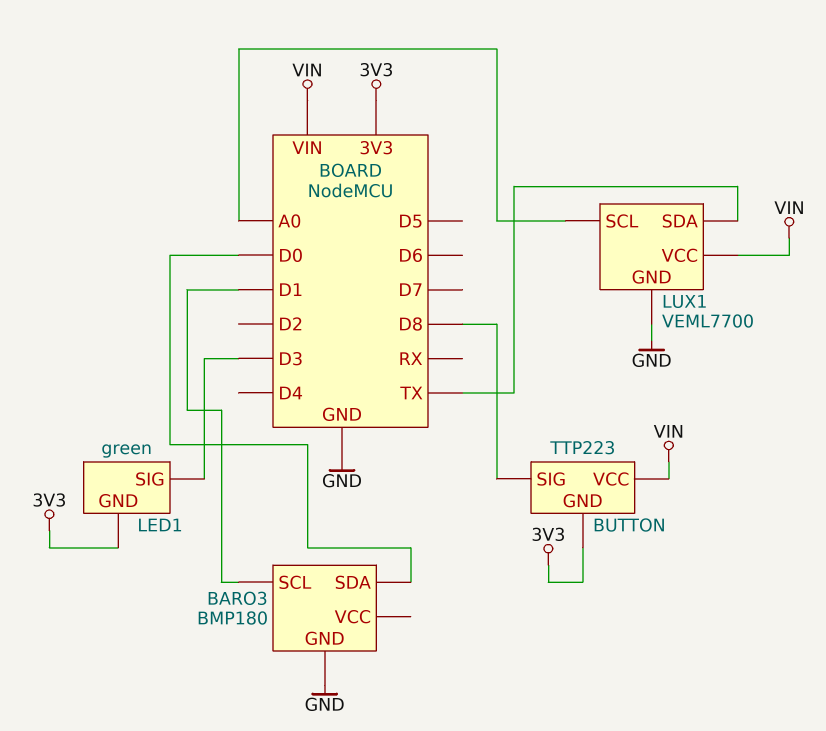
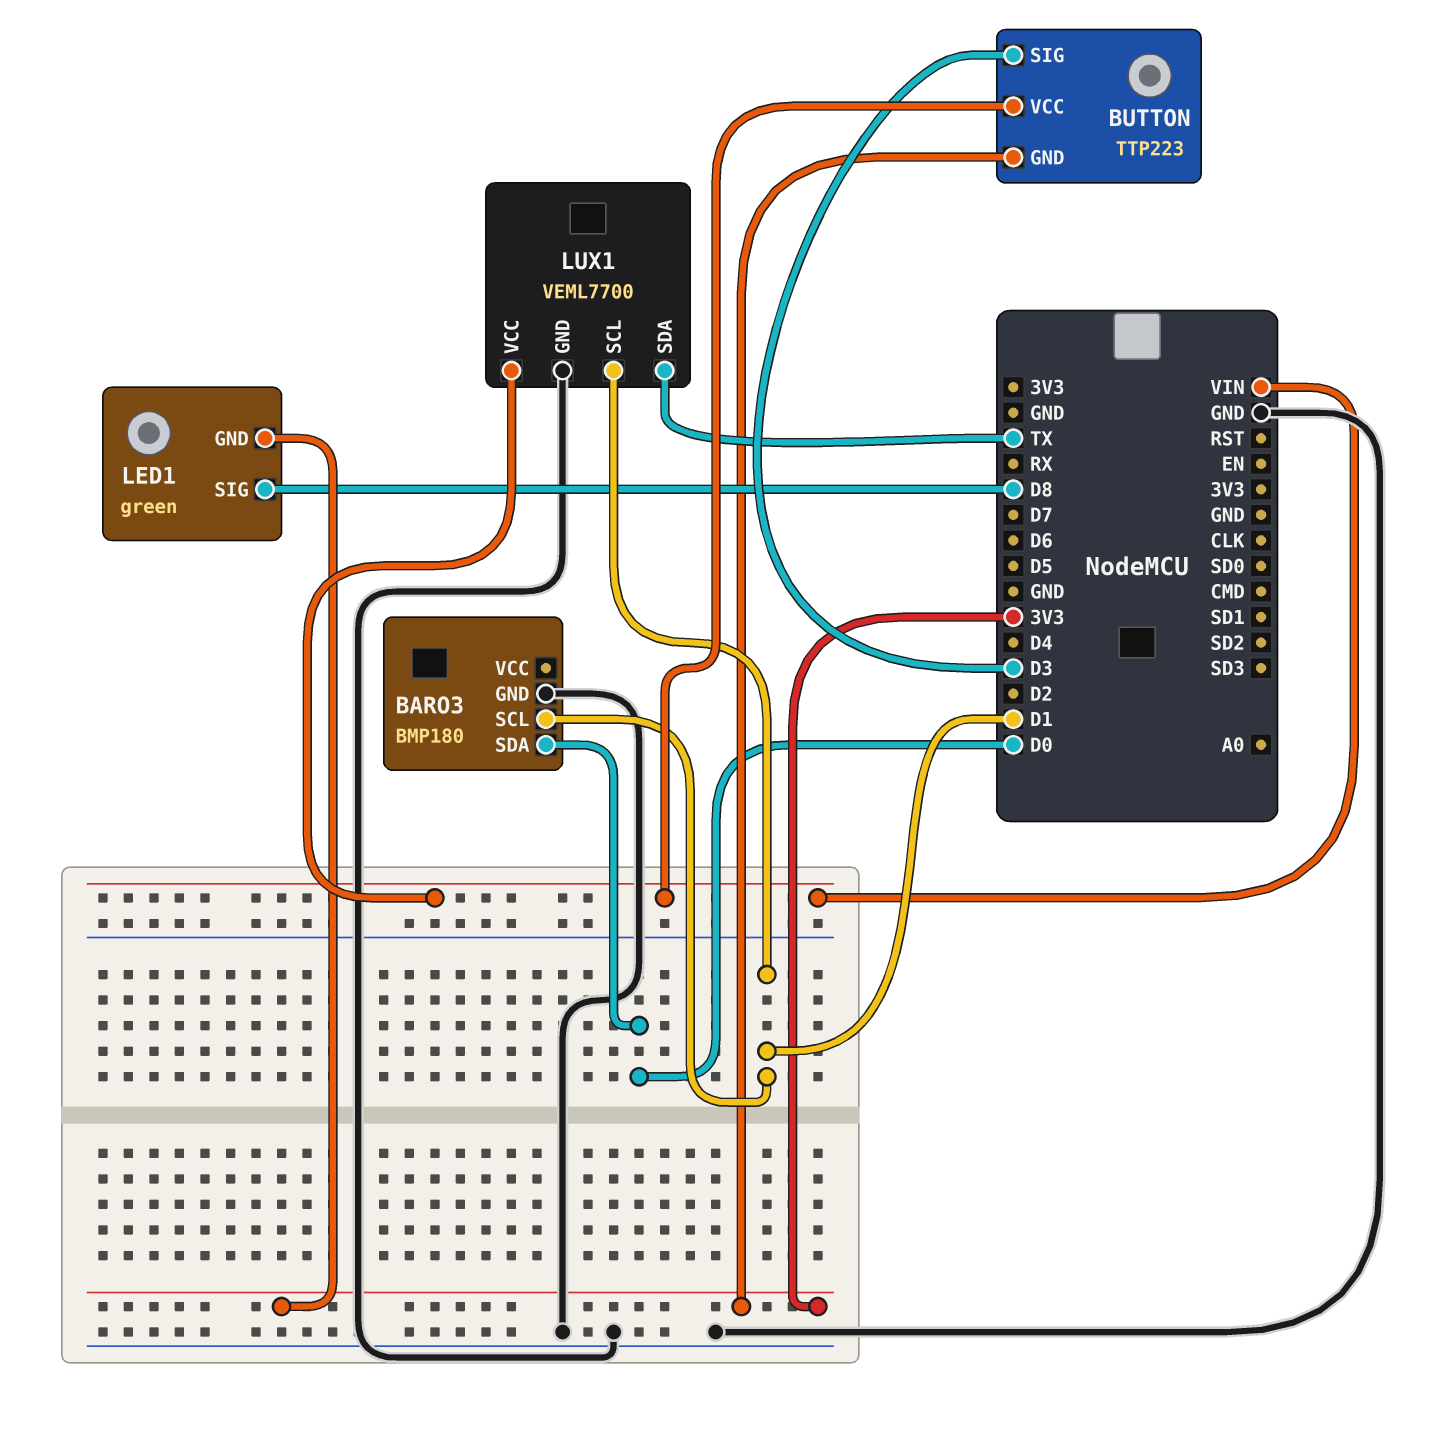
BUTTON pin SIG: D8 -> D3
LED1 pin SIG: D3 -> D8
LUX1 pin SCL: A0 -> D1

